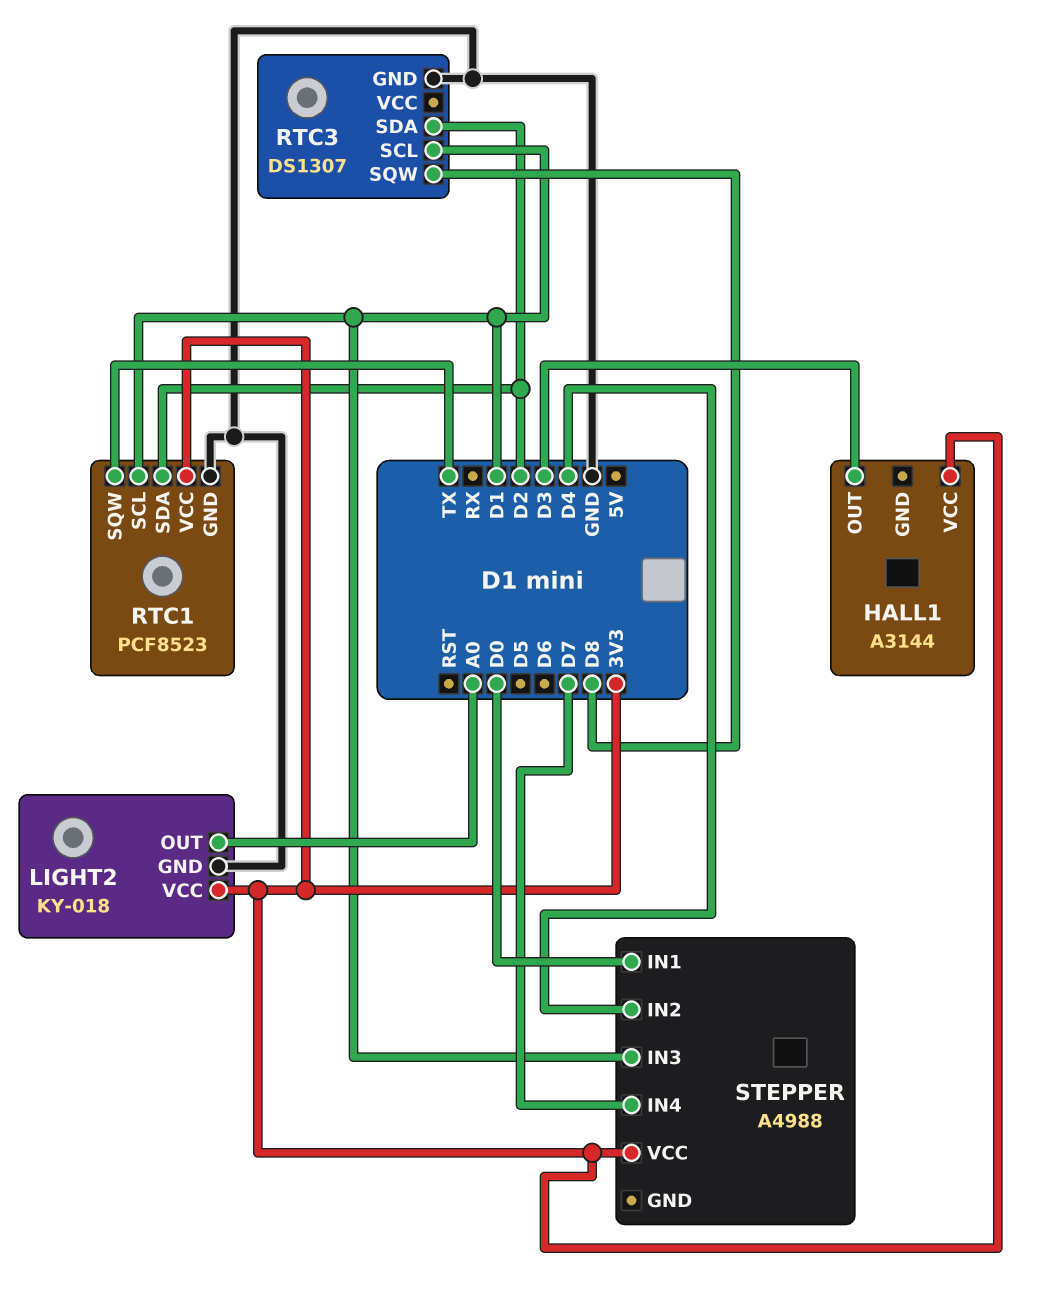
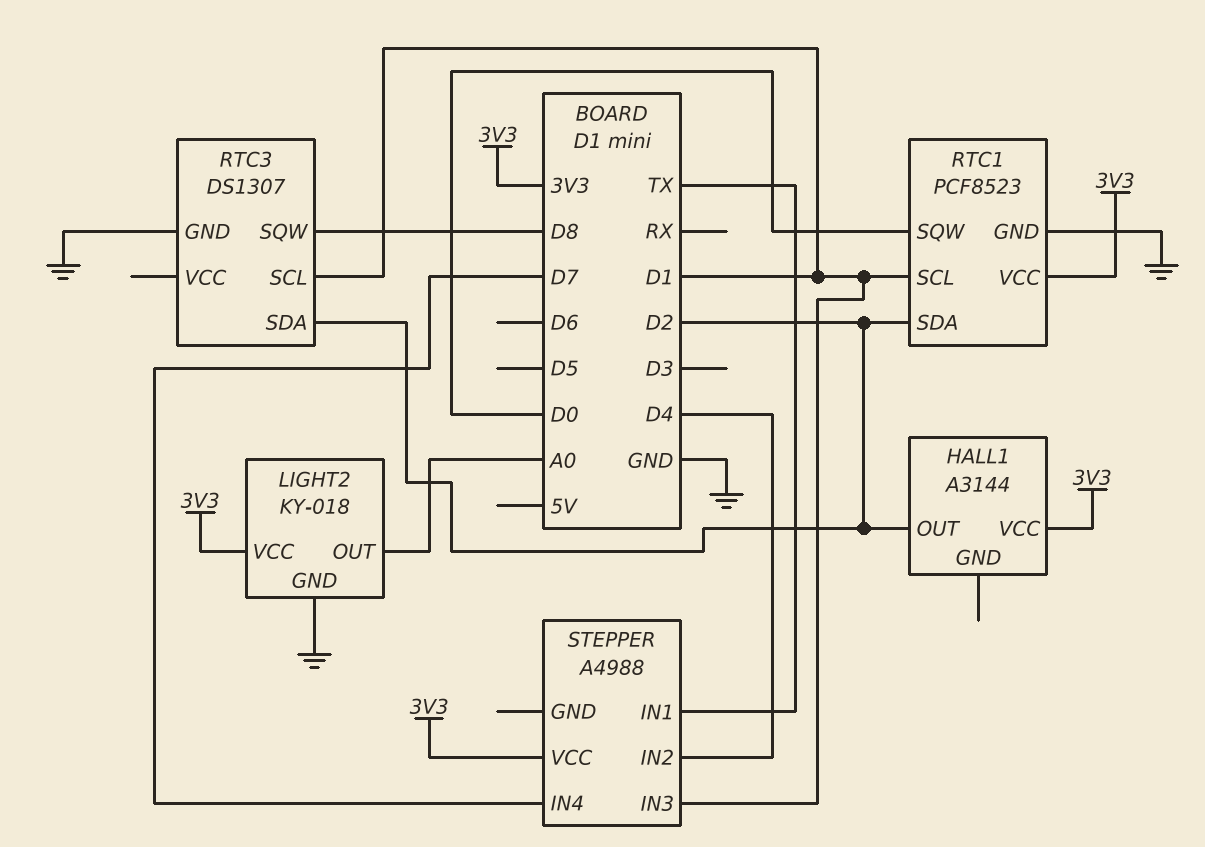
HALL1 pin OUT: D3 -> D2
RTC1 pin SQW: TX -> D0
STEPPER pin IN1: D0 -> TX

